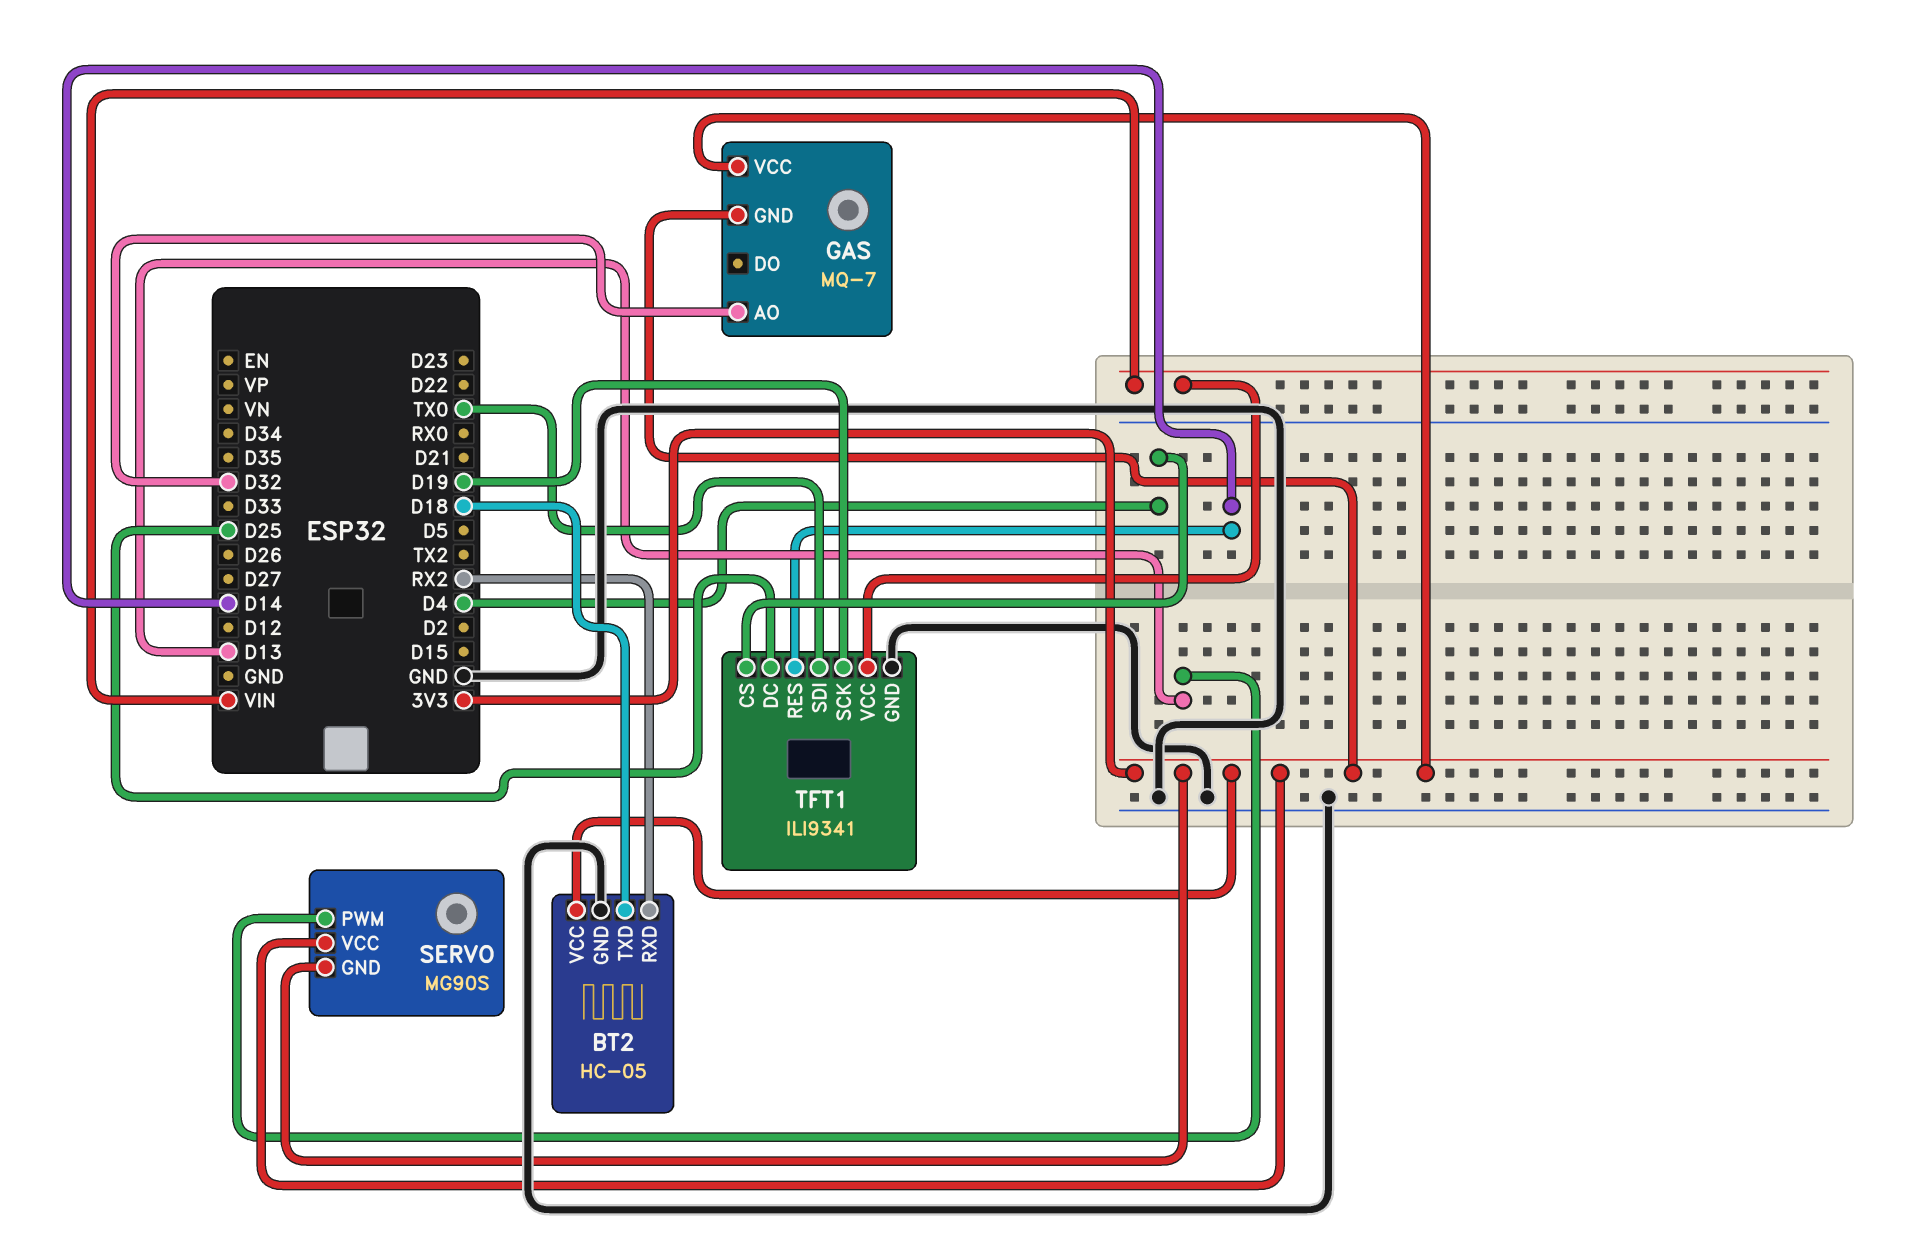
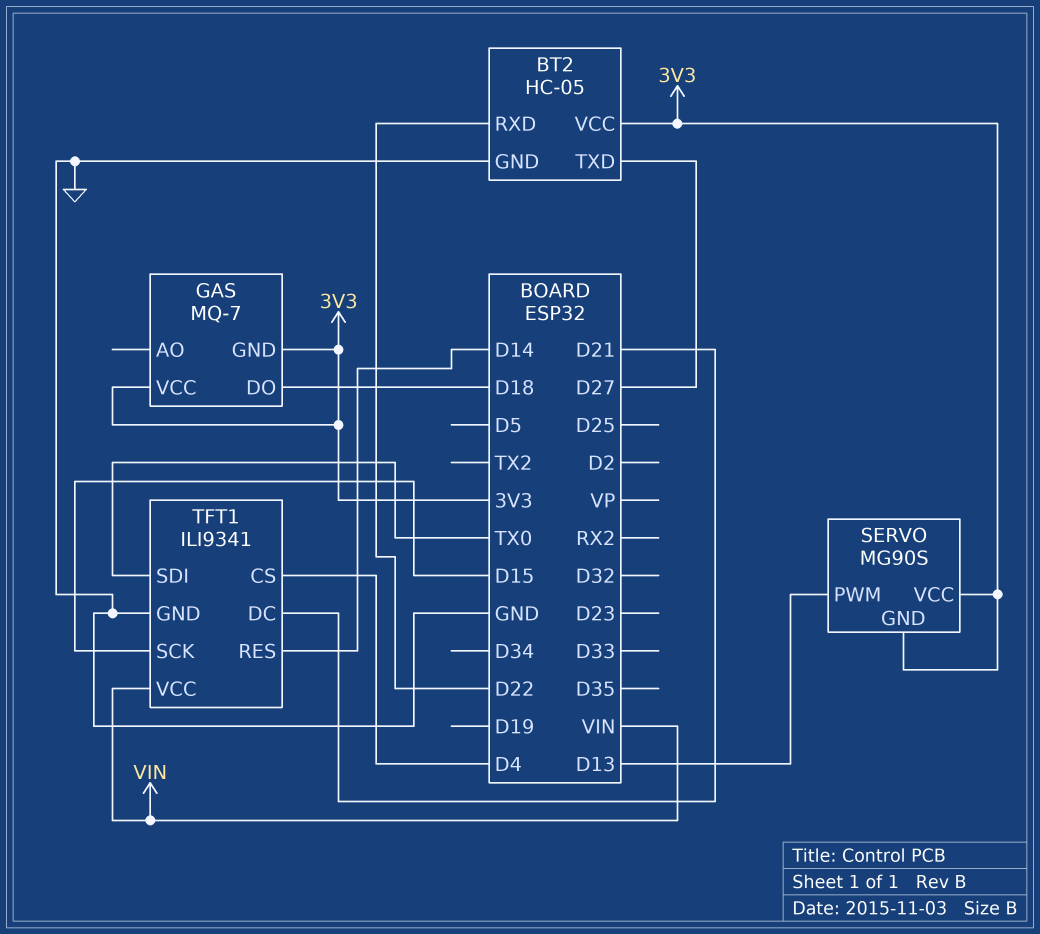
BT2 pin RXD: RX2 -> D22
BT2 pin TXD: D18 -> D27
GAS pin AO: D32 -> none
GAS pin DO: none -> D18
TFT1 pin DC: D25 -> D21
TFT1 pin SCK: D19 -> D15

